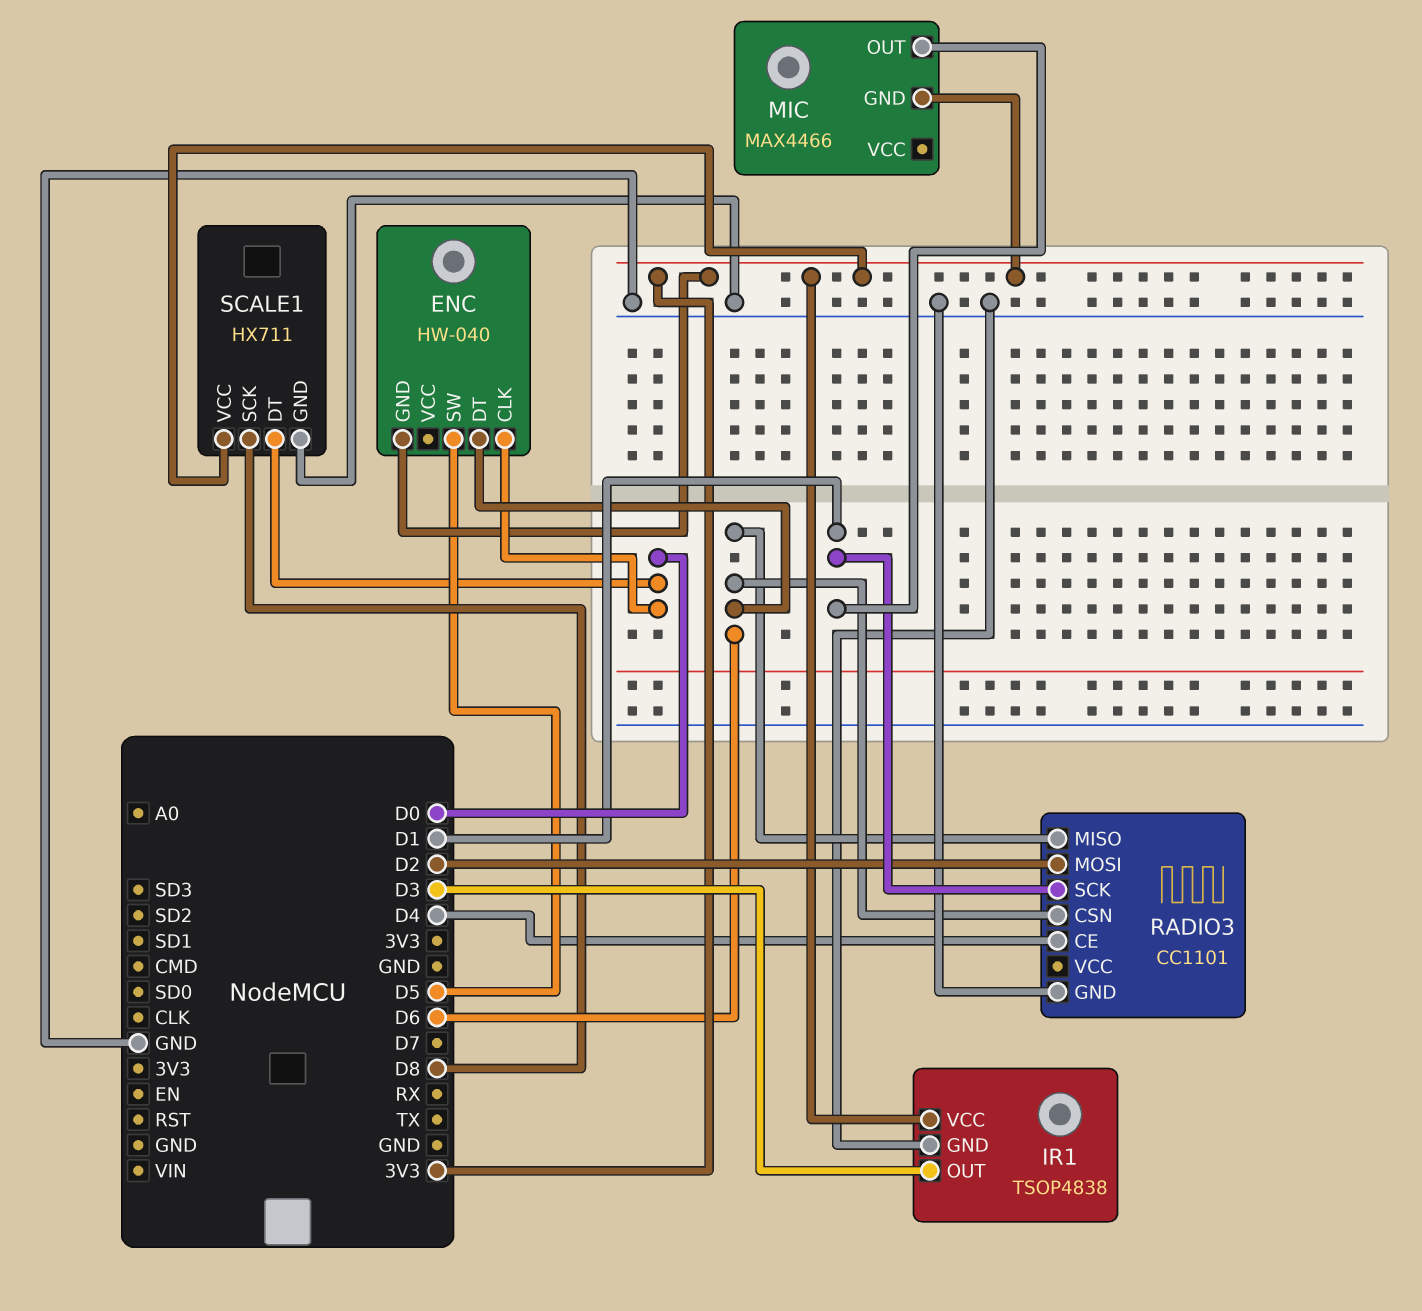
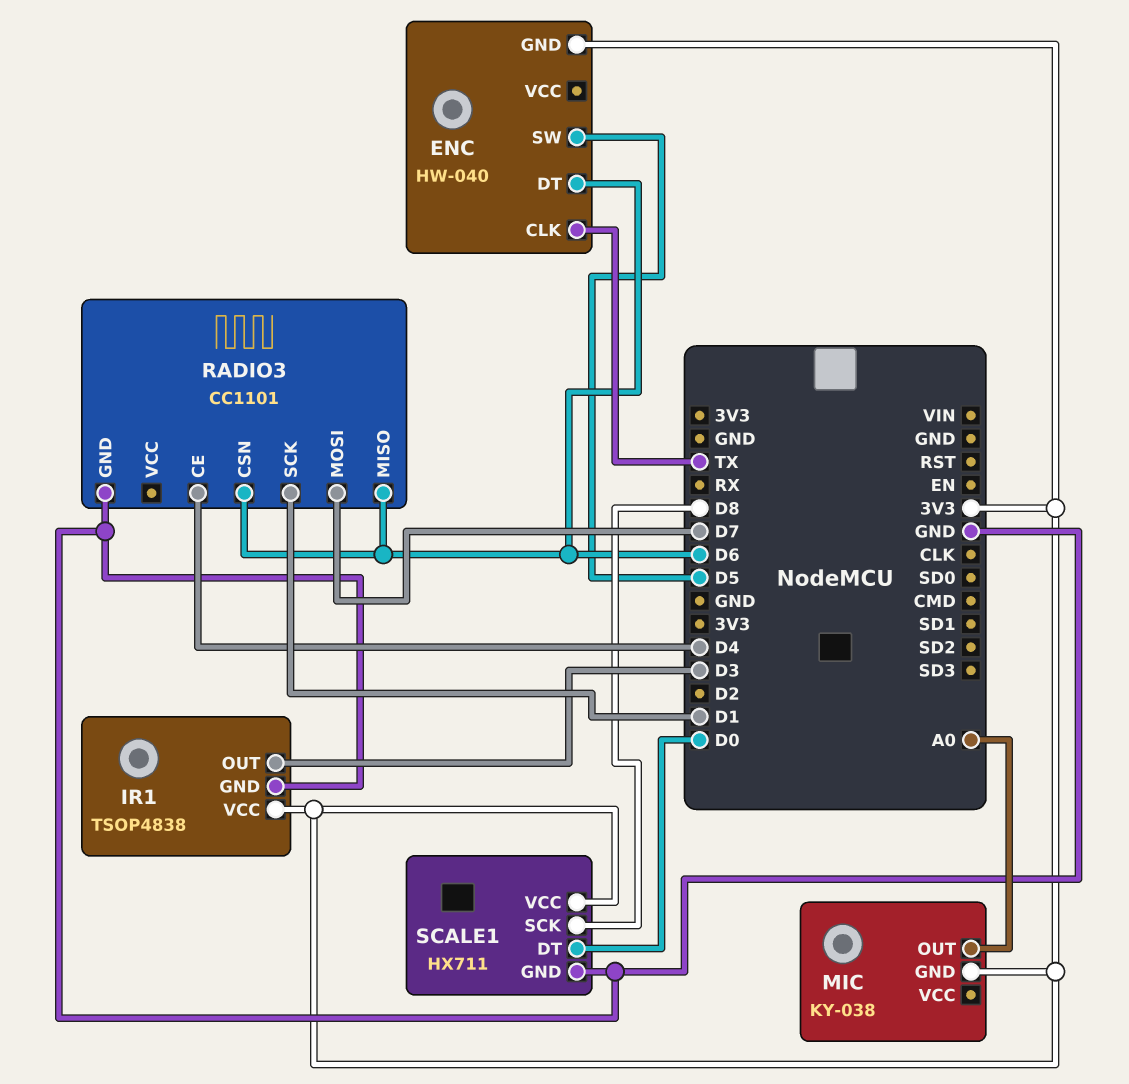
ENC pin CLK: D0 -> TX
MIC: MAX4466 -> KY-038
MIC pin OUT: D1 -> A0
RADIO3 pin MOSI: D2 -> D7

